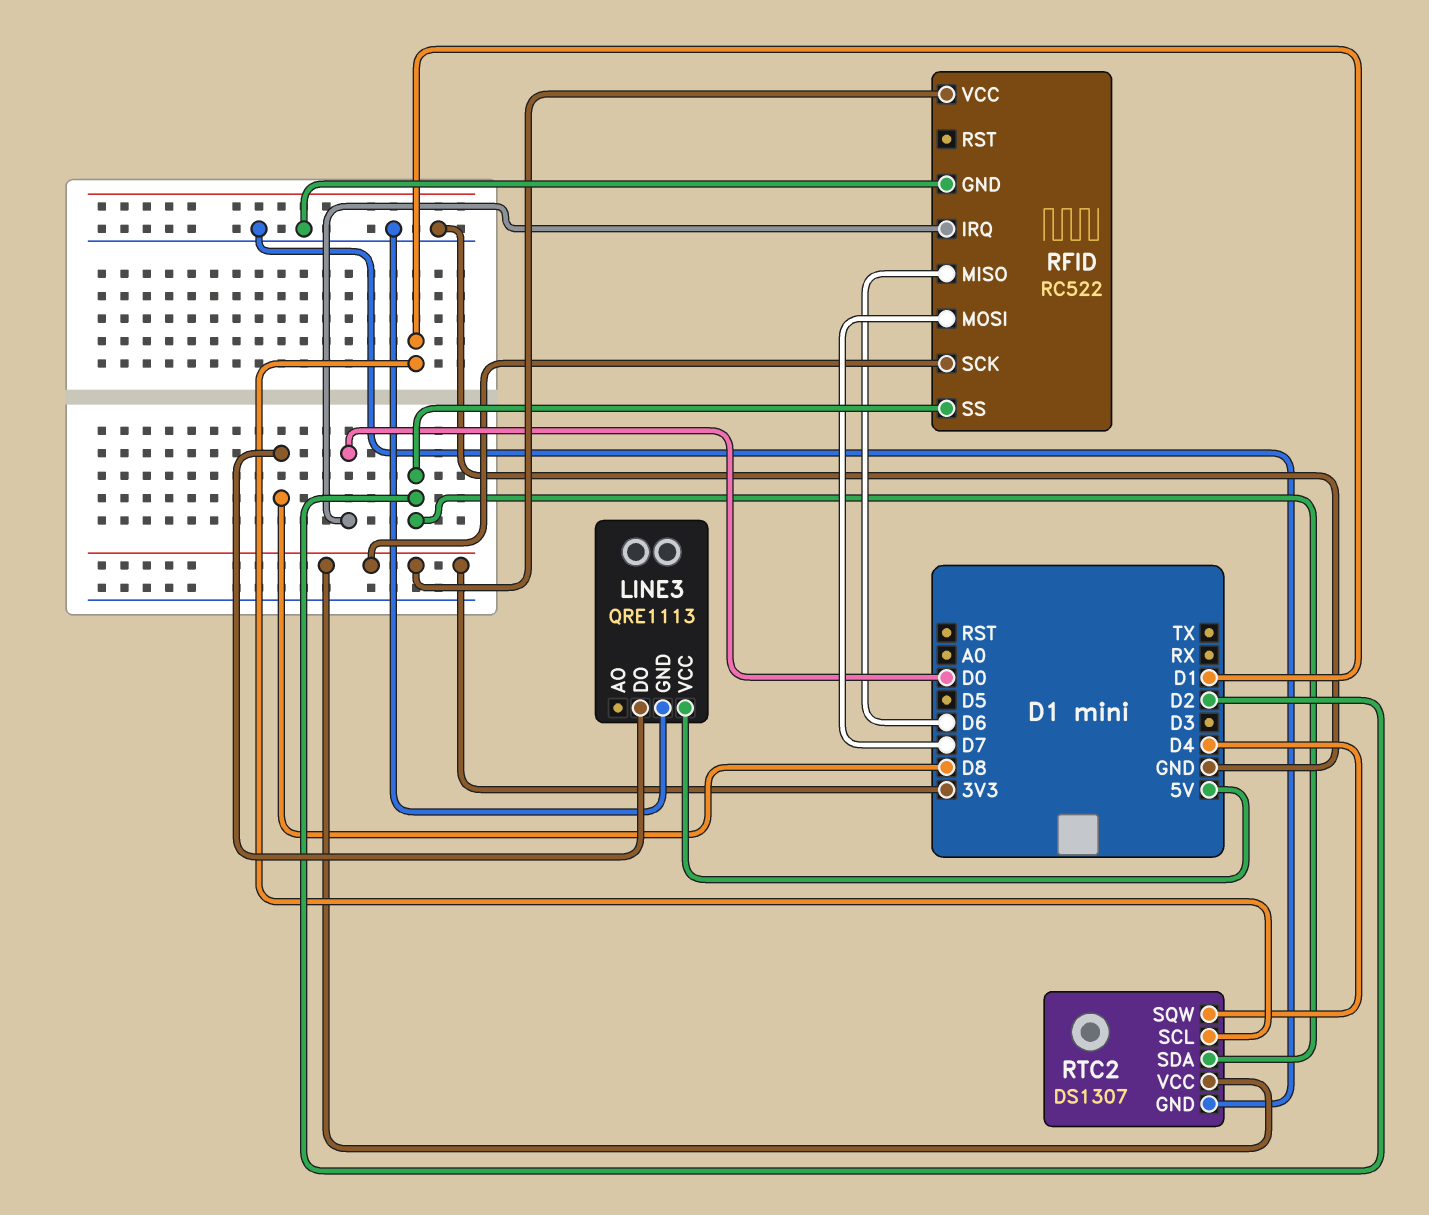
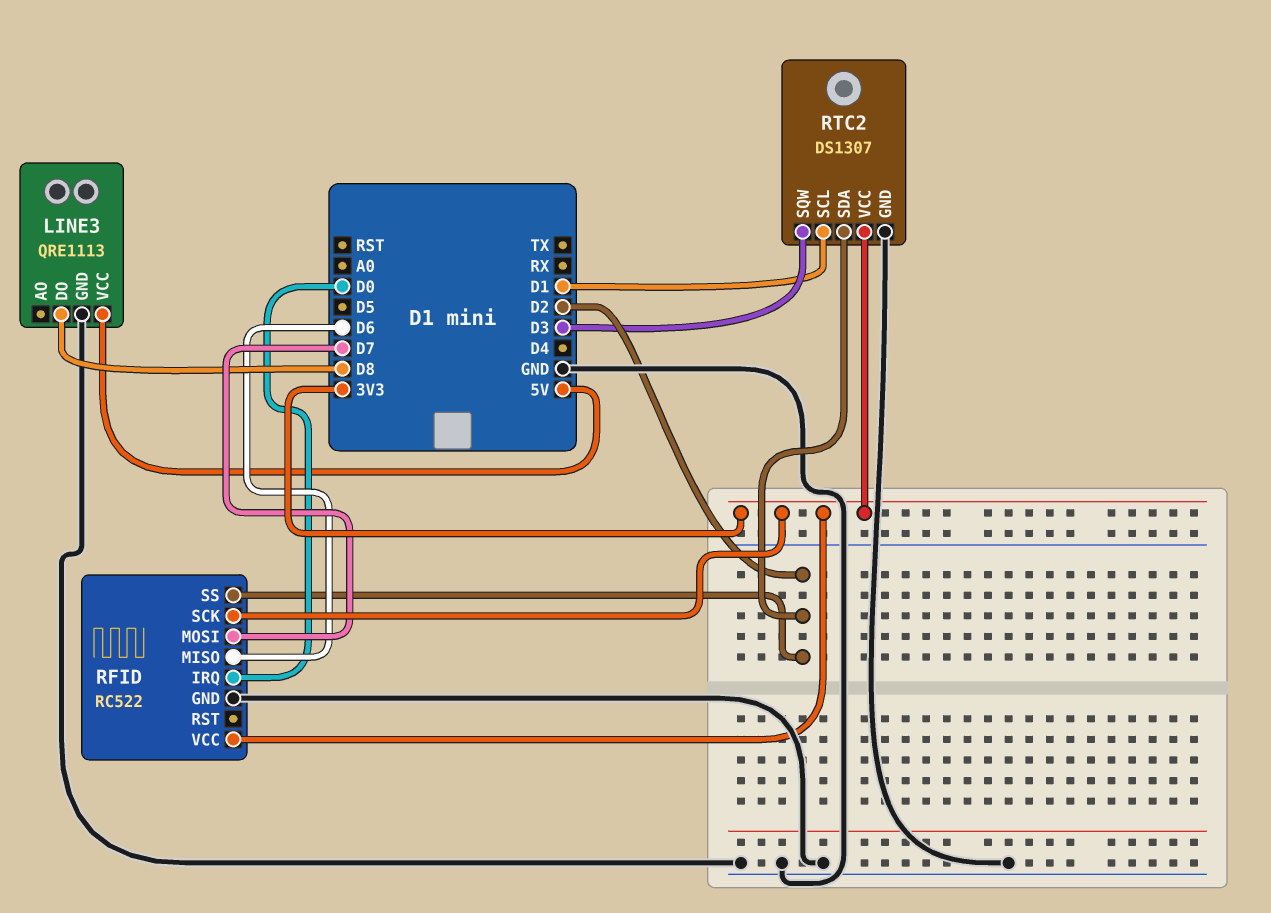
RTC2 pin SQW: D4 -> D3

